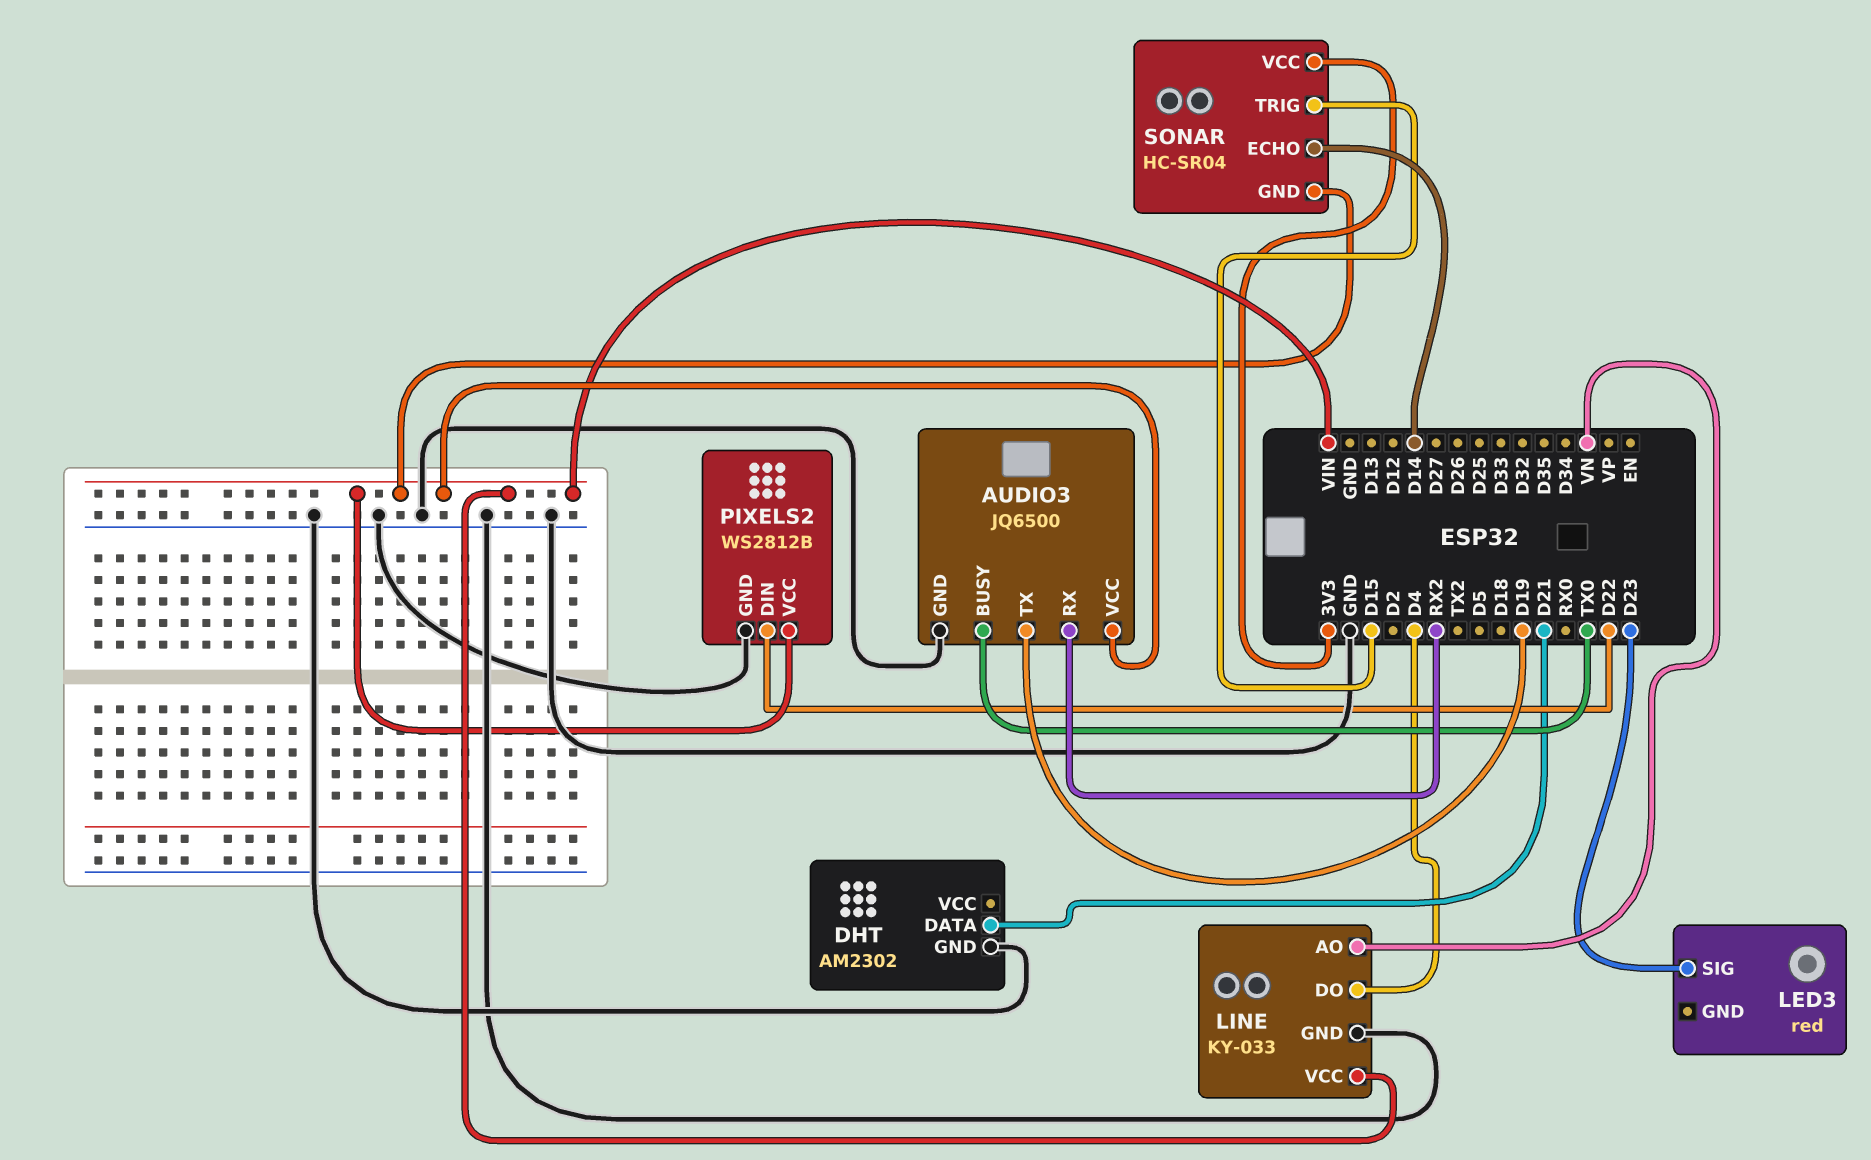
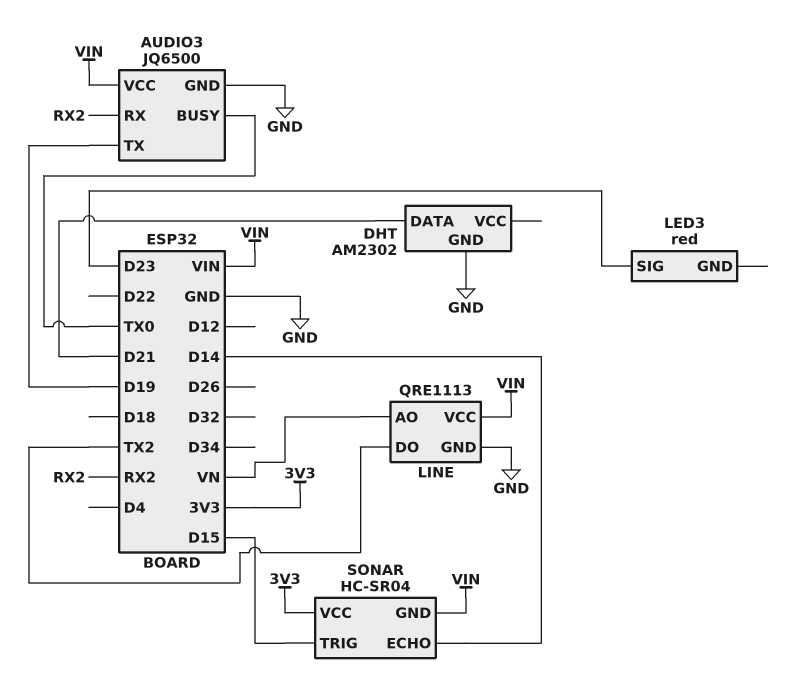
LINE: KY-033 -> QRE1113
LINE pin DO: D4 -> TX2
PIXELS2: WS2812B -> none
PIXELS2 pin DIN: D22 -> none
PIXELS2 pin GND: GND -> none
PIXELS2 pin VCC: VIN -> none

